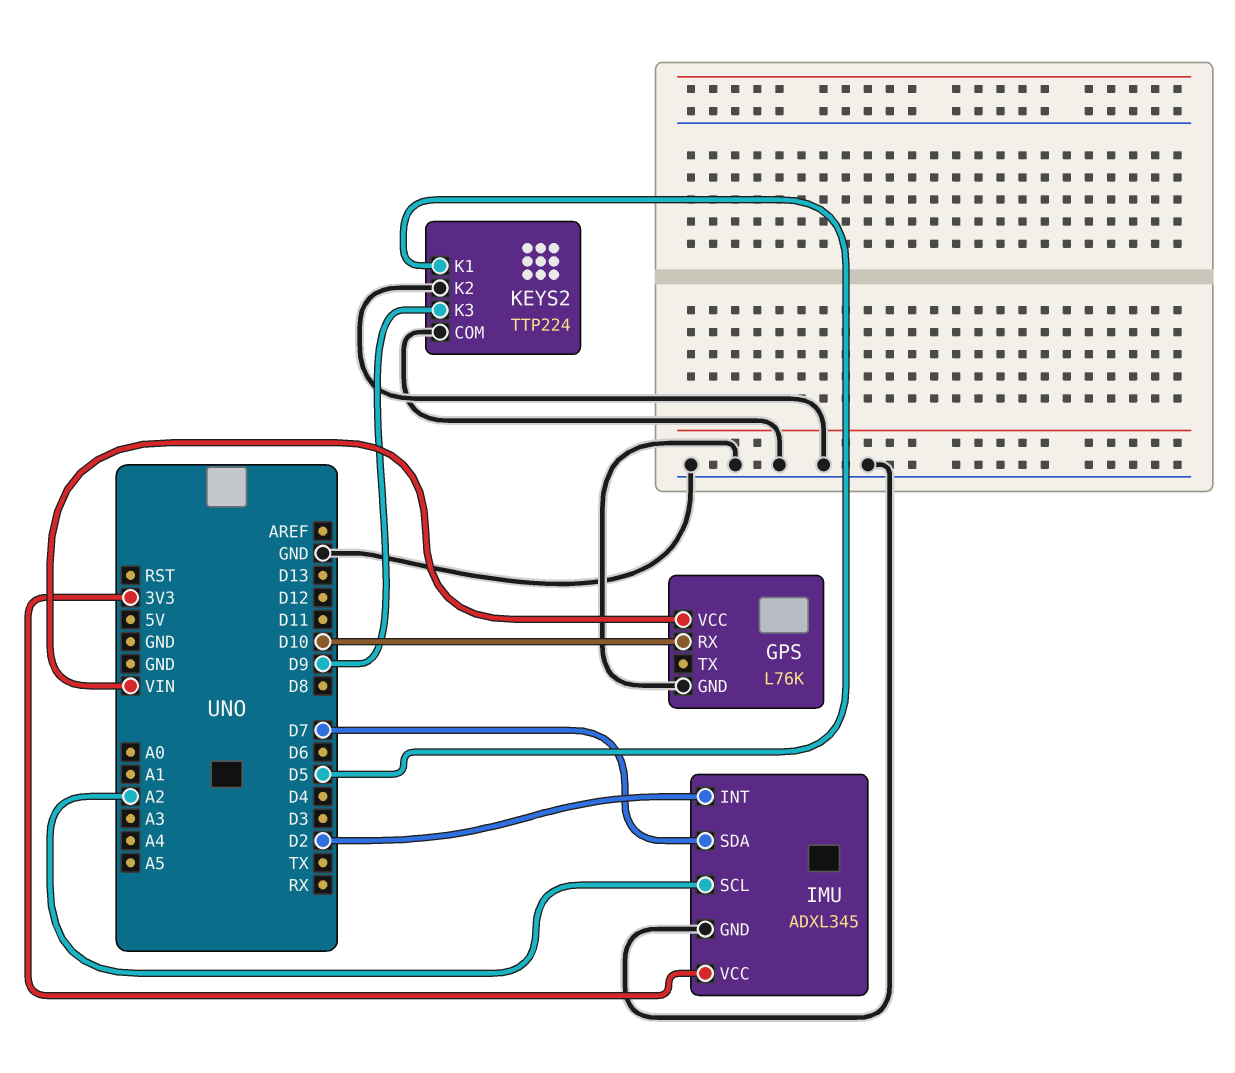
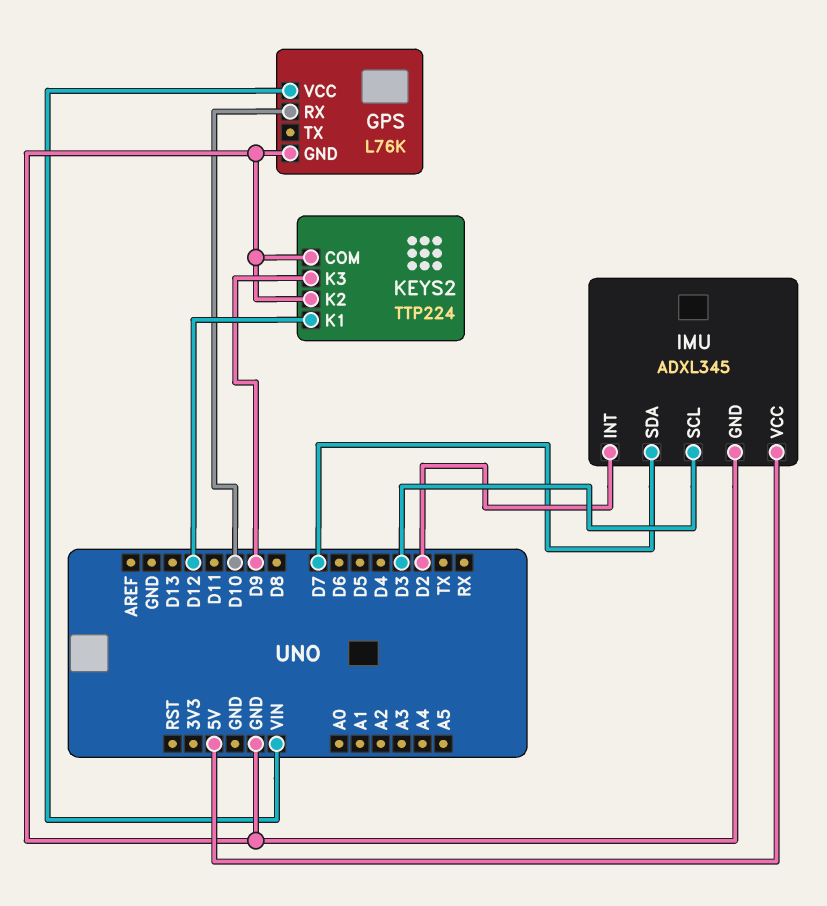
IMU pin SCL: A2 -> D3
IMU pin VCC: 3V3 -> 5V
KEYS2 pin K1: D5 -> D12

